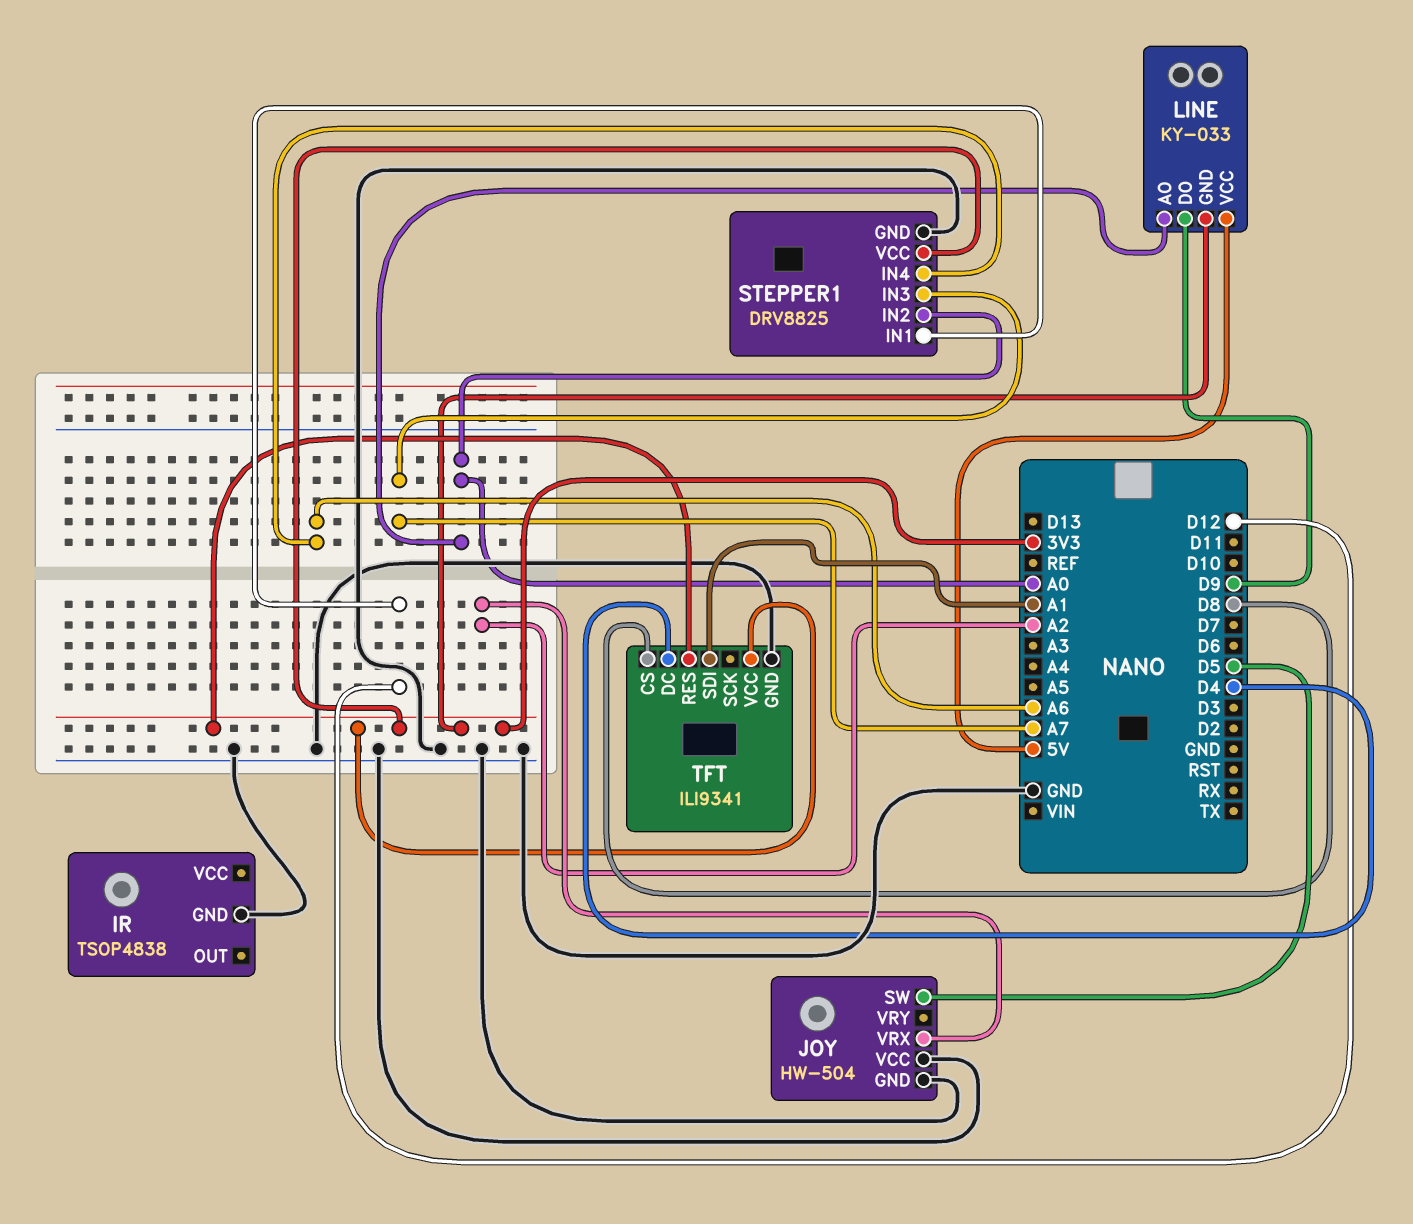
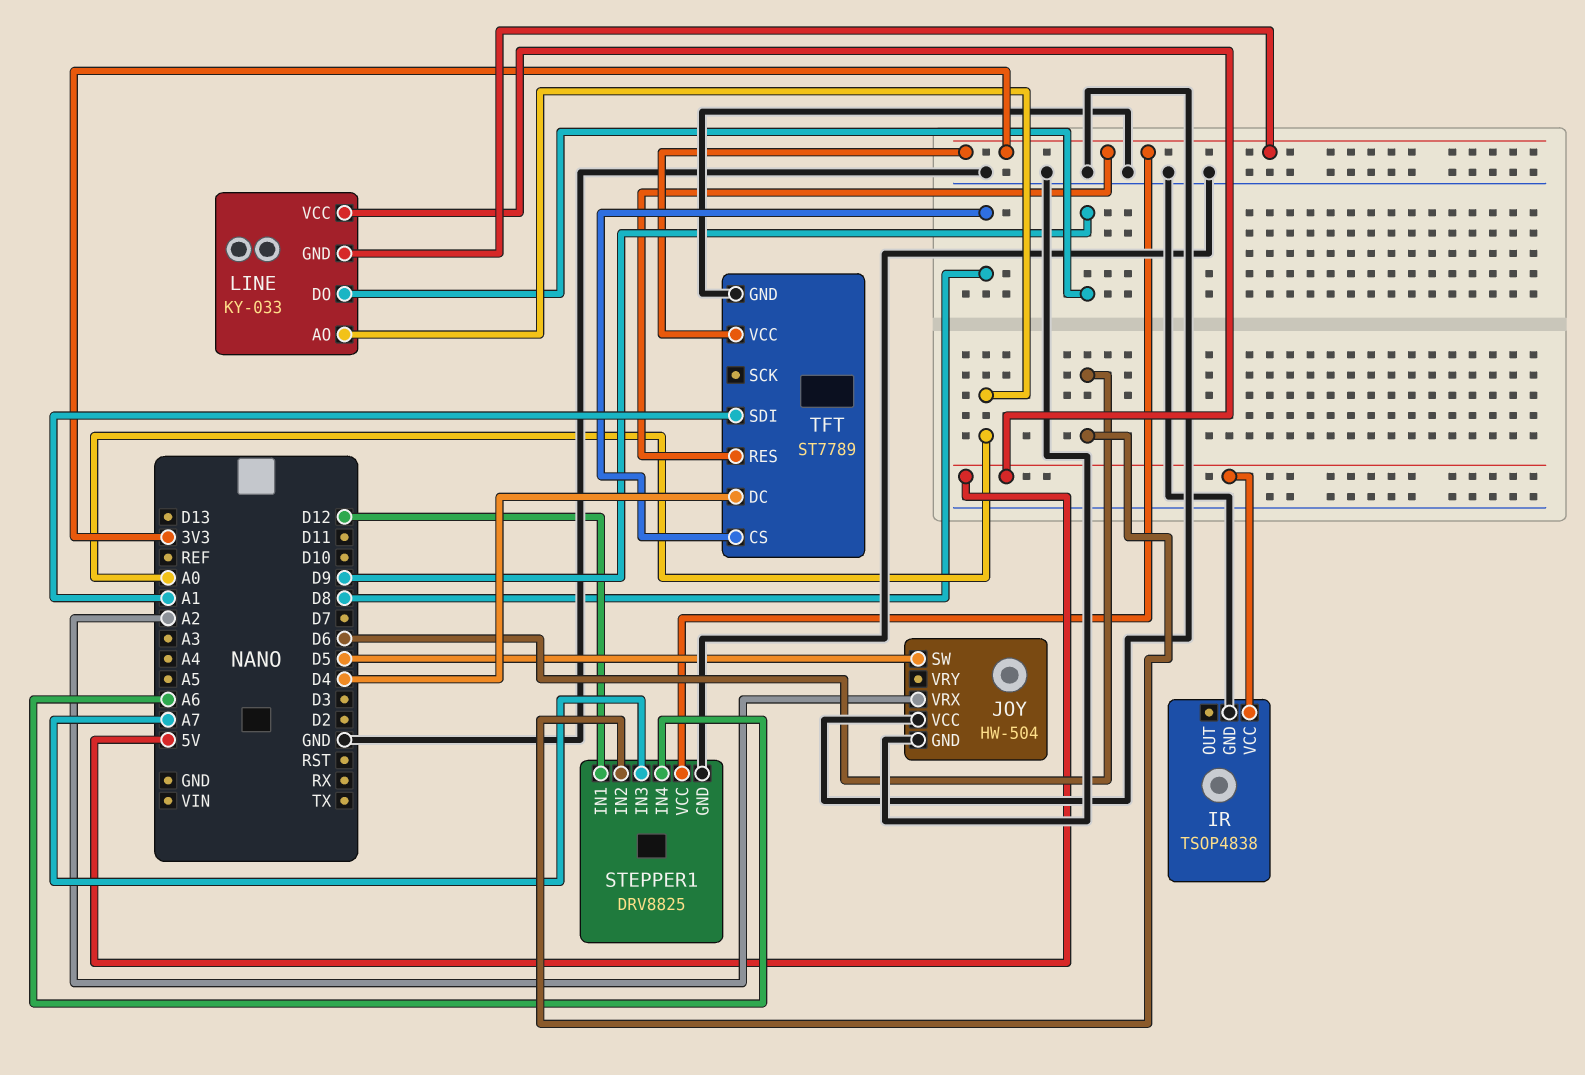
IR pin VCC: none -> 5V
STEPPER1 pin IN2: A0 -> D6
TFT: ILI9341 -> ST7789

